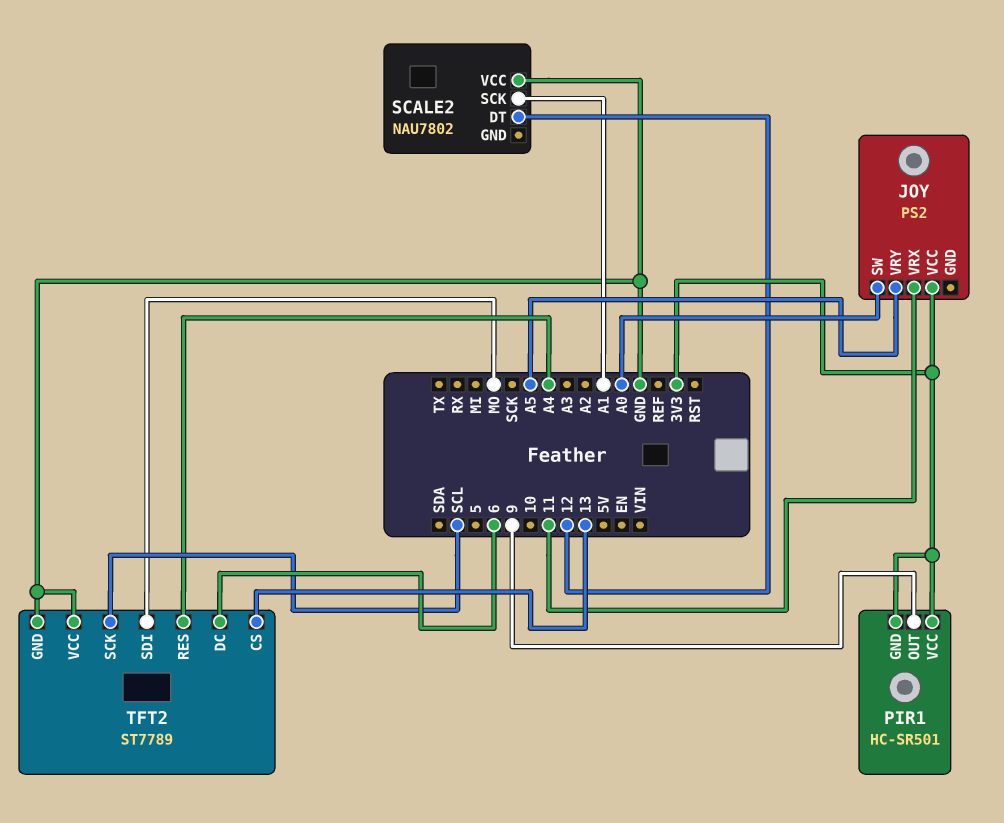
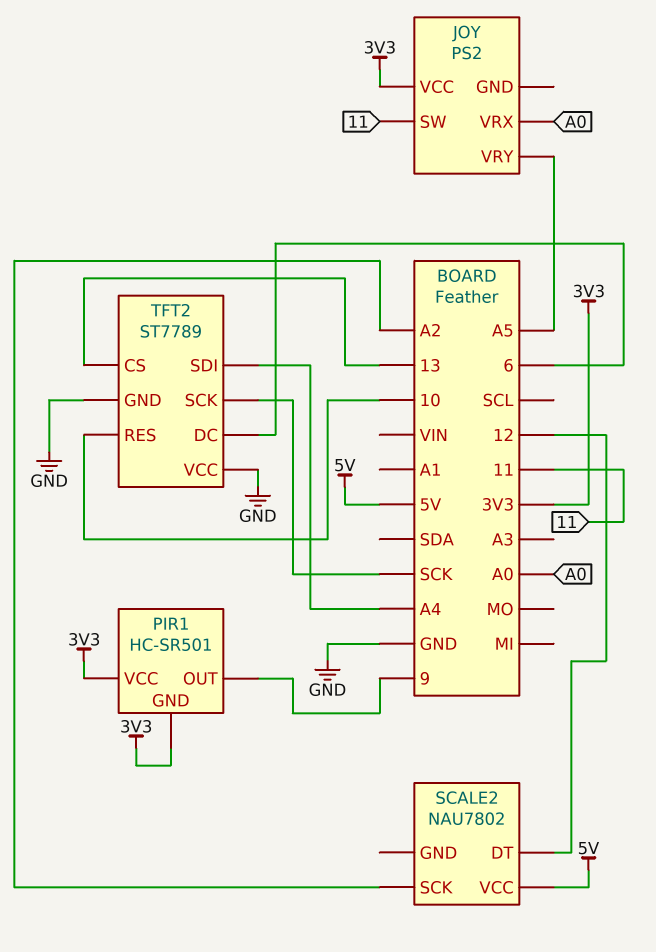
JOY pin SW: A0 -> 11
JOY pin VRX: 11 -> A0
SCALE2 pin SCK: A1 -> A2
SCALE2 pin VCC: GND -> 5V
TFT2 pin RES: A4 -> 10
TFT2 pin SCK: SCL -> SCK
TFT2 pin SDI: MO -> A4

